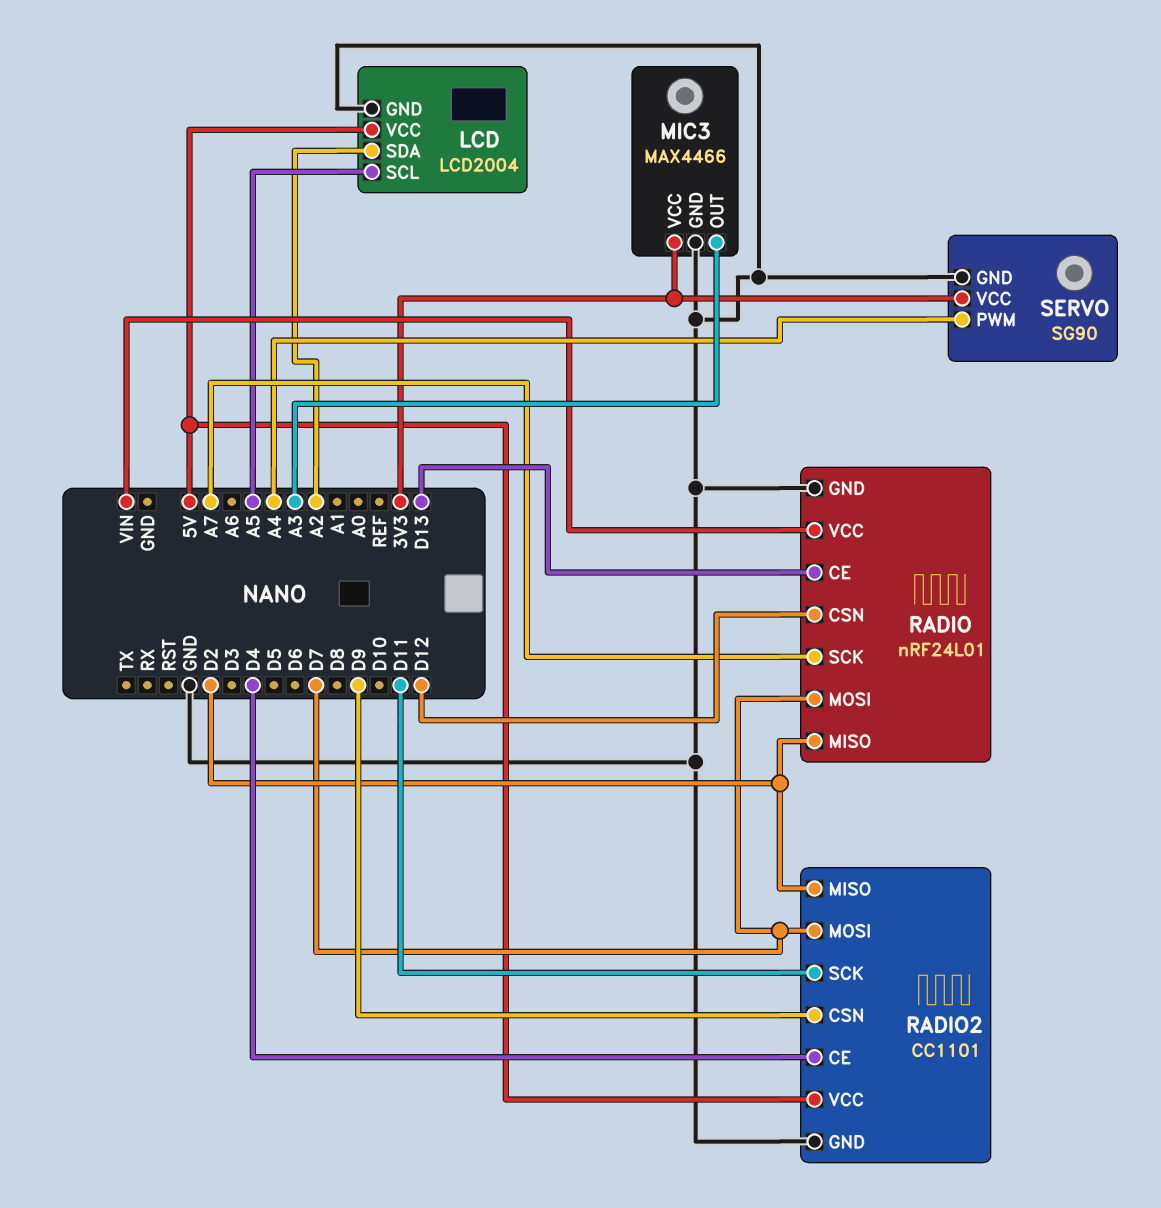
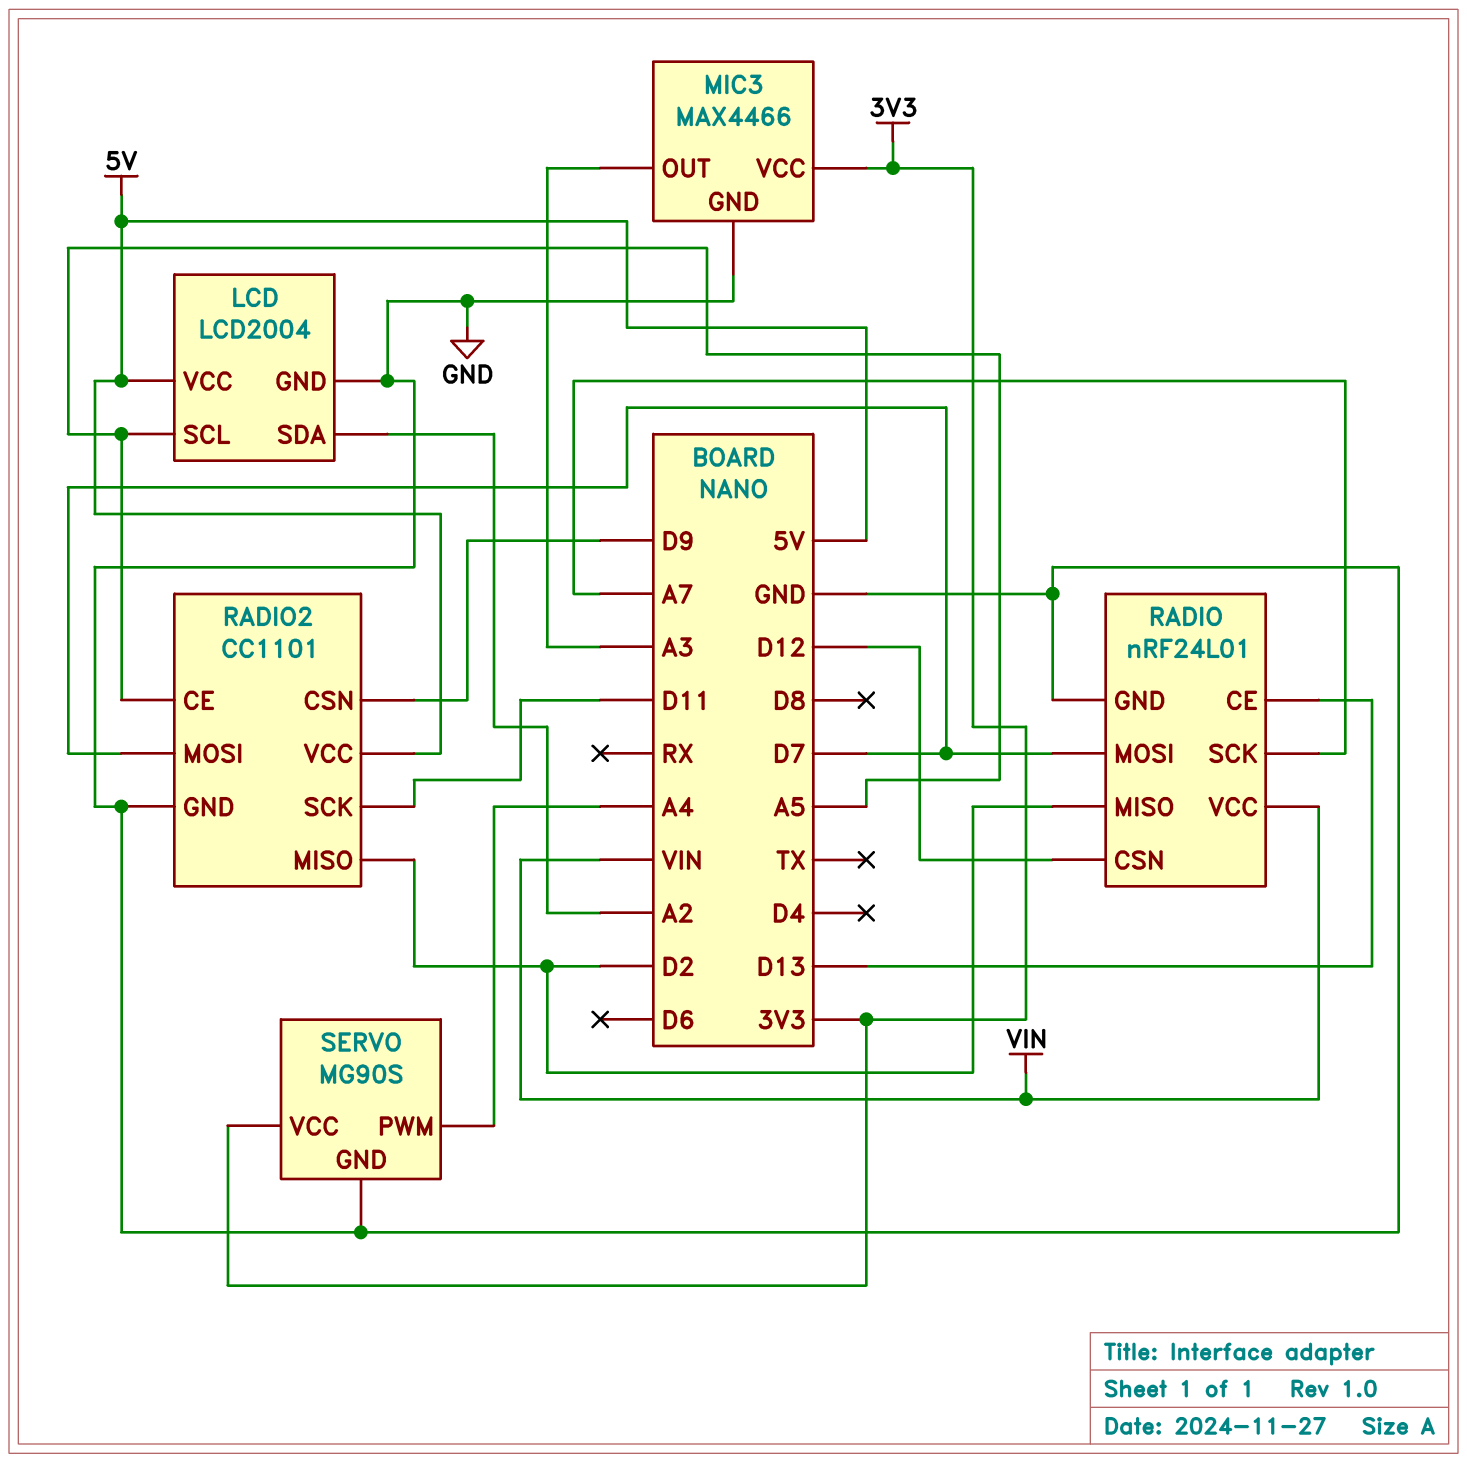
RADIO2 pin CE: D4 -> A5
SERVO: SG90 -> MG90S

